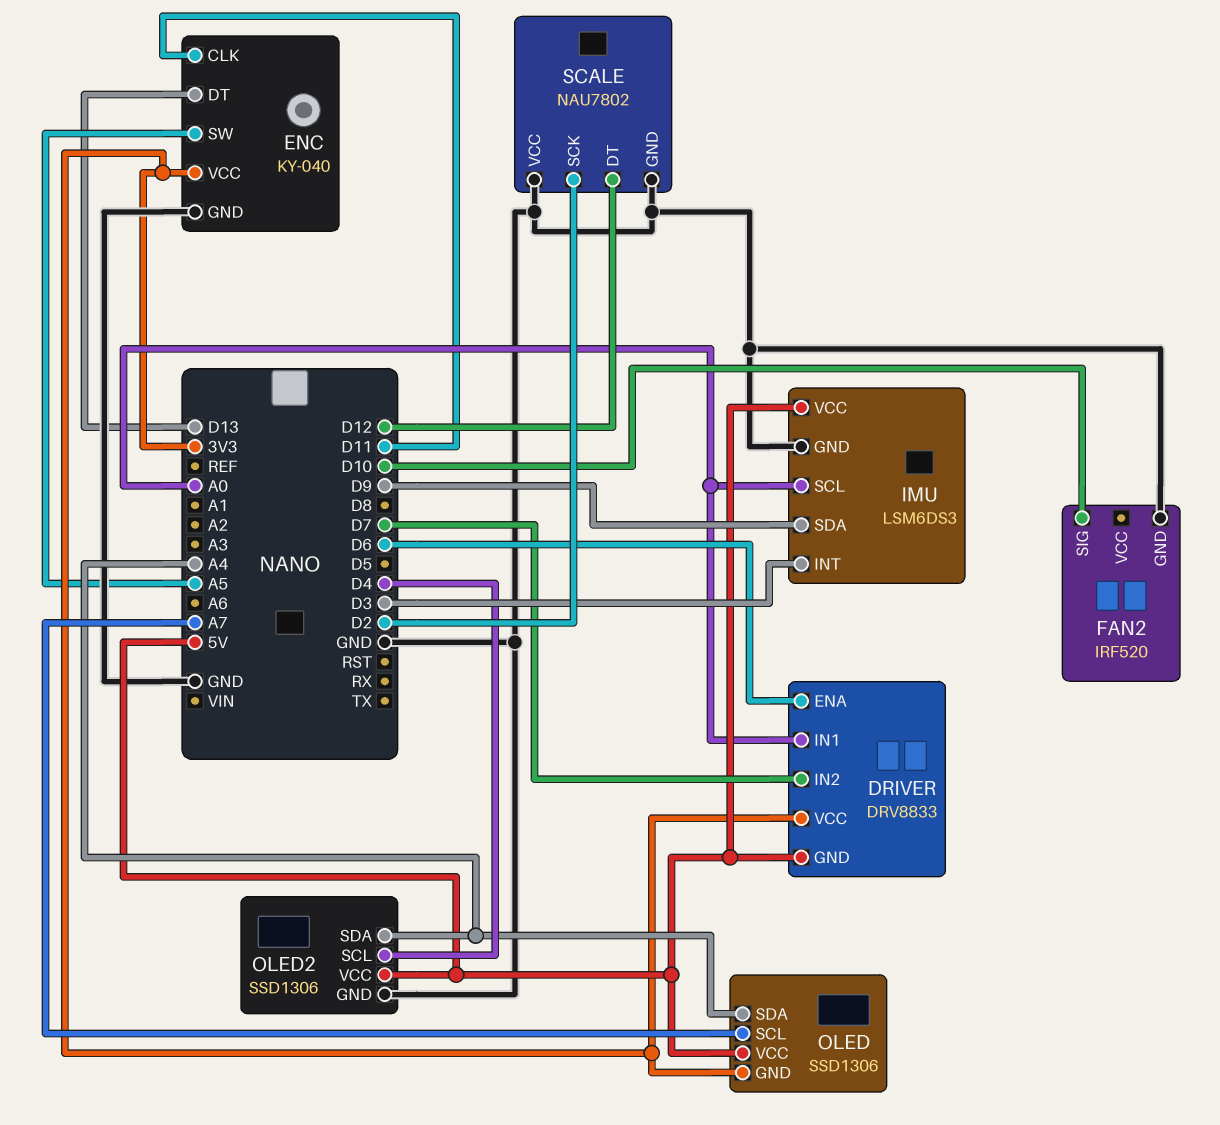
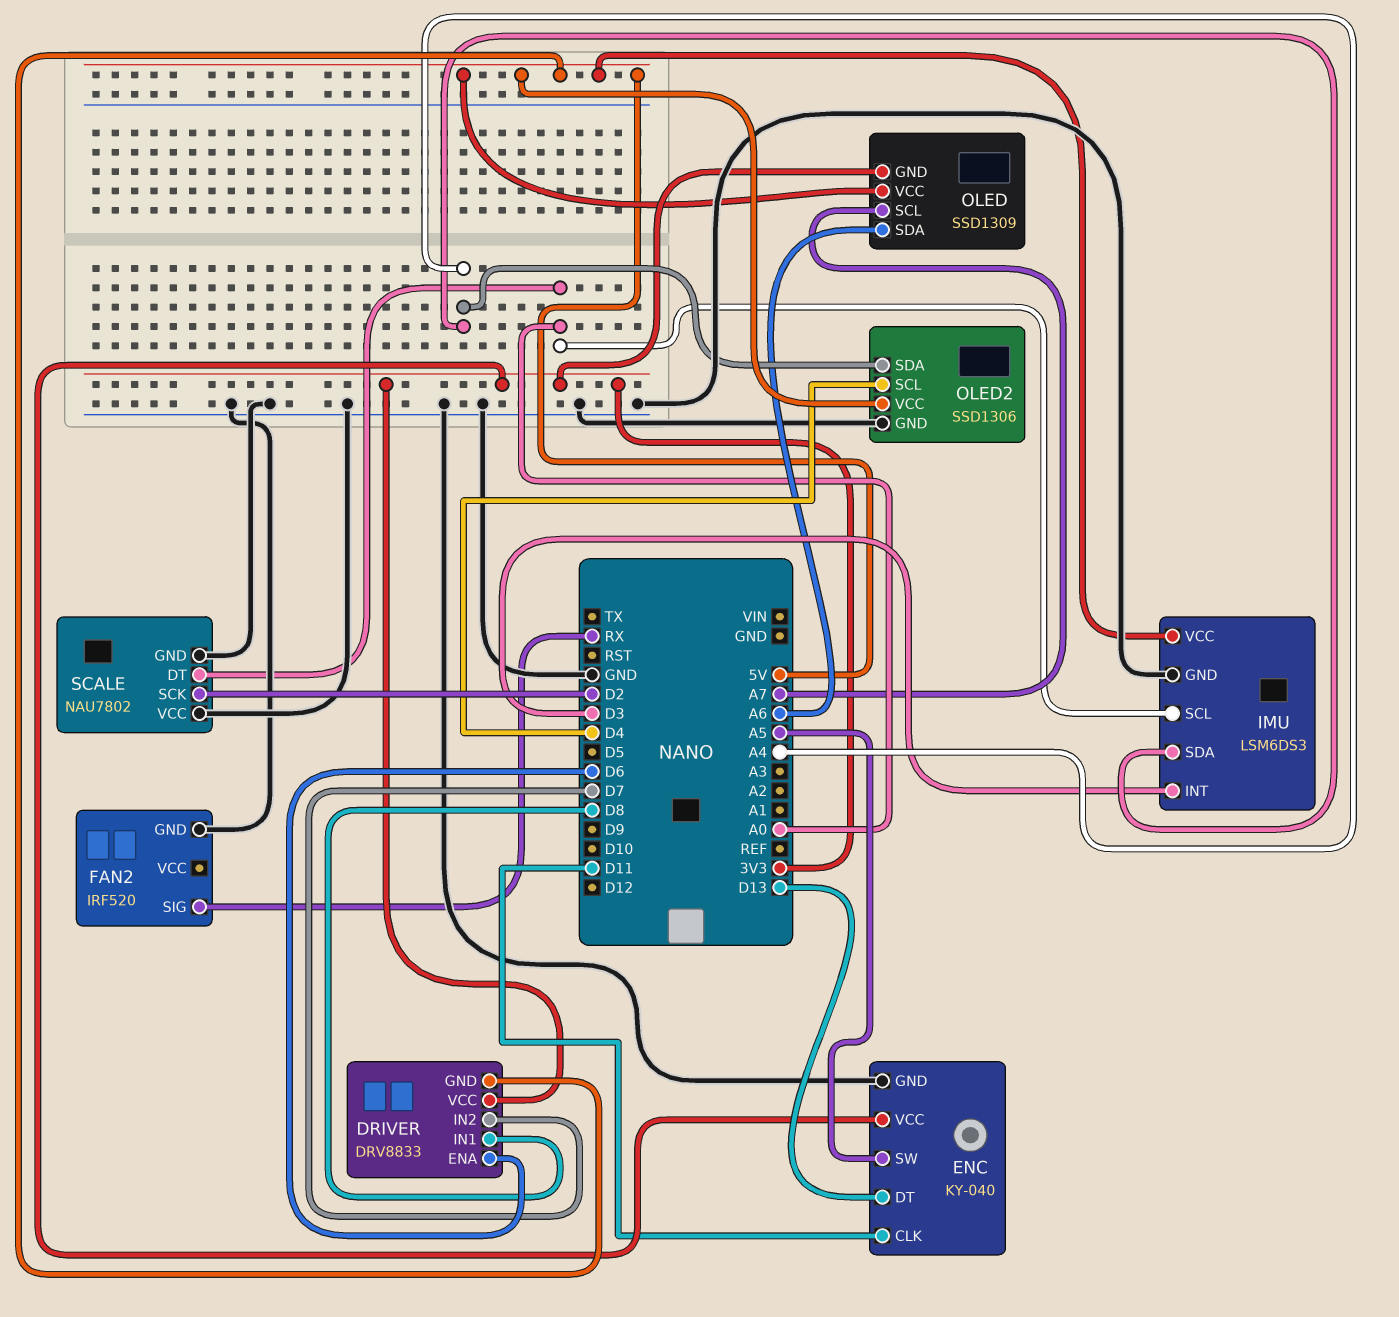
DRIVER pin IN1: A0 -> D8
FAN2 pin SIG: D10 -> RX
IMU pin SDA: D9 -> A4
OLED: SSD1306 -> SSD1309
OLED pin SDA: A4 -> A6
SCALE pin DT: D12 -> A0

